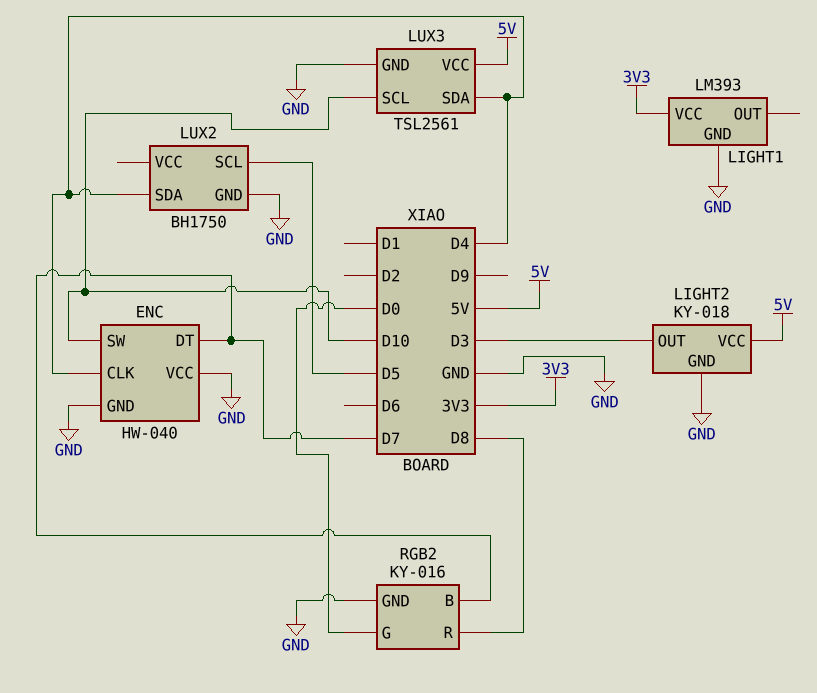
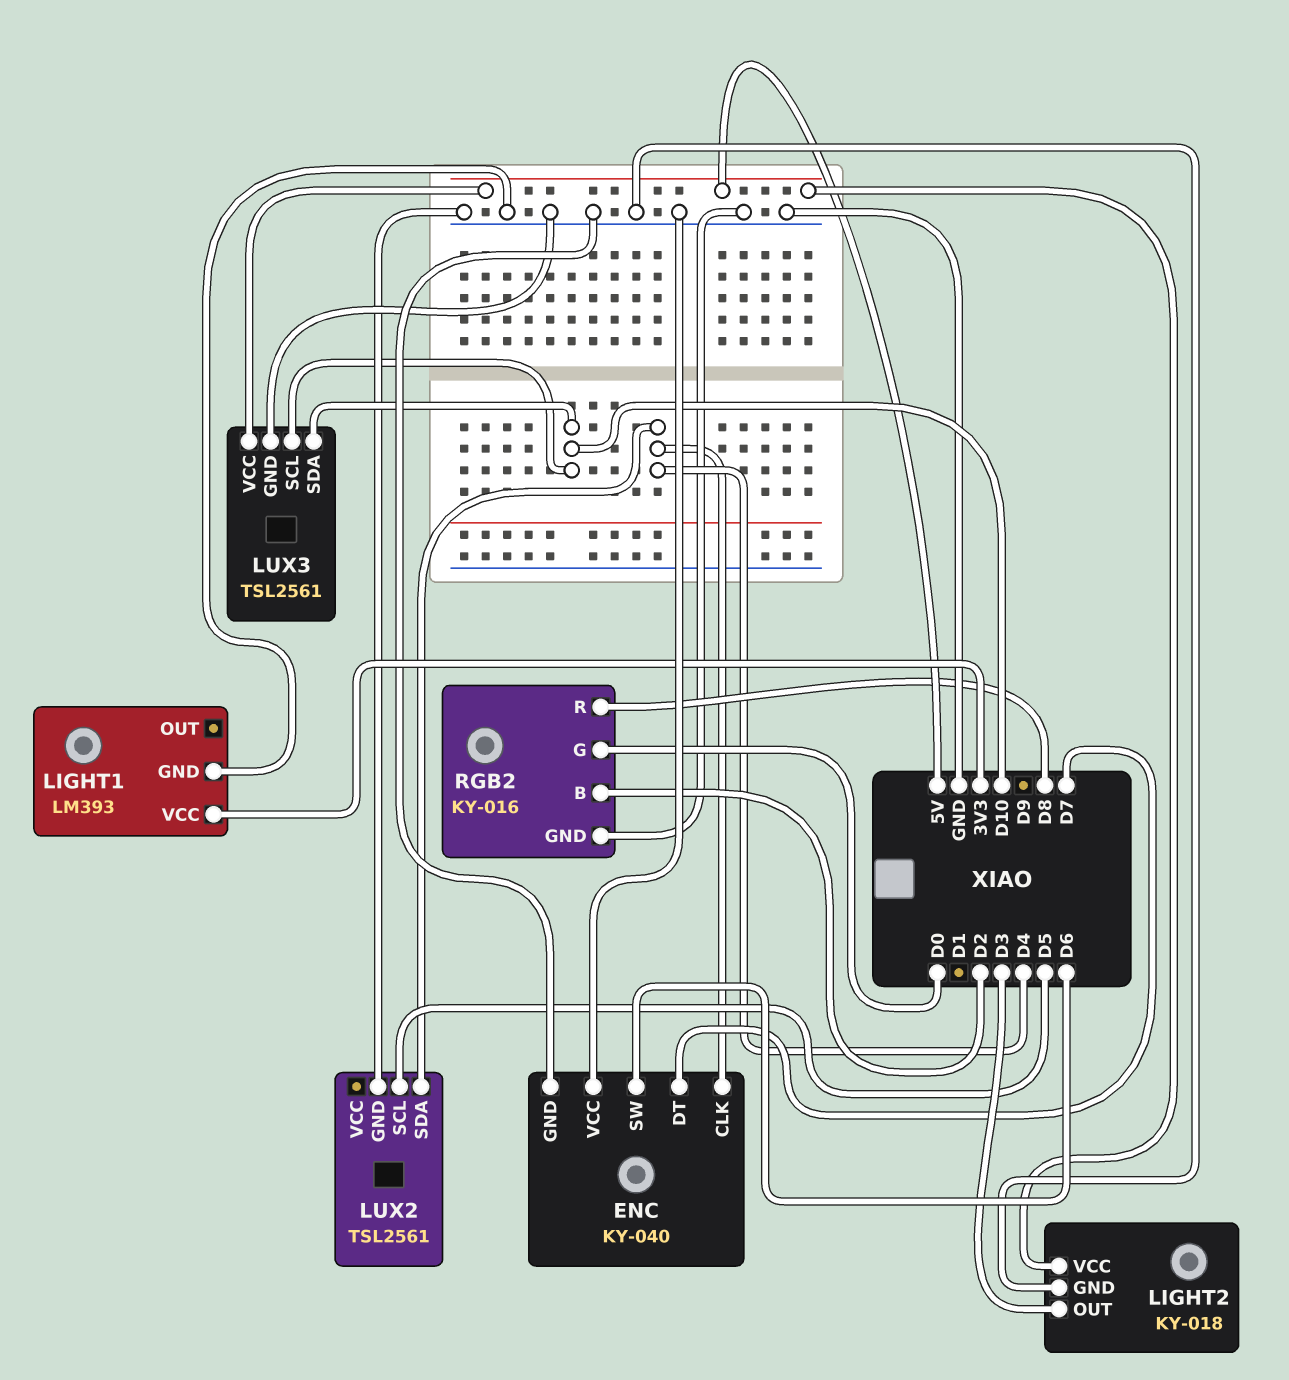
ENC: HW-040 -> KY-040
ENC pin SW: D10 -> D6
LUX2: BH1750 -> TSL2561
LUX3 pin SDA: D4 -> D10
RGB2 pin B: D7 -> D2

